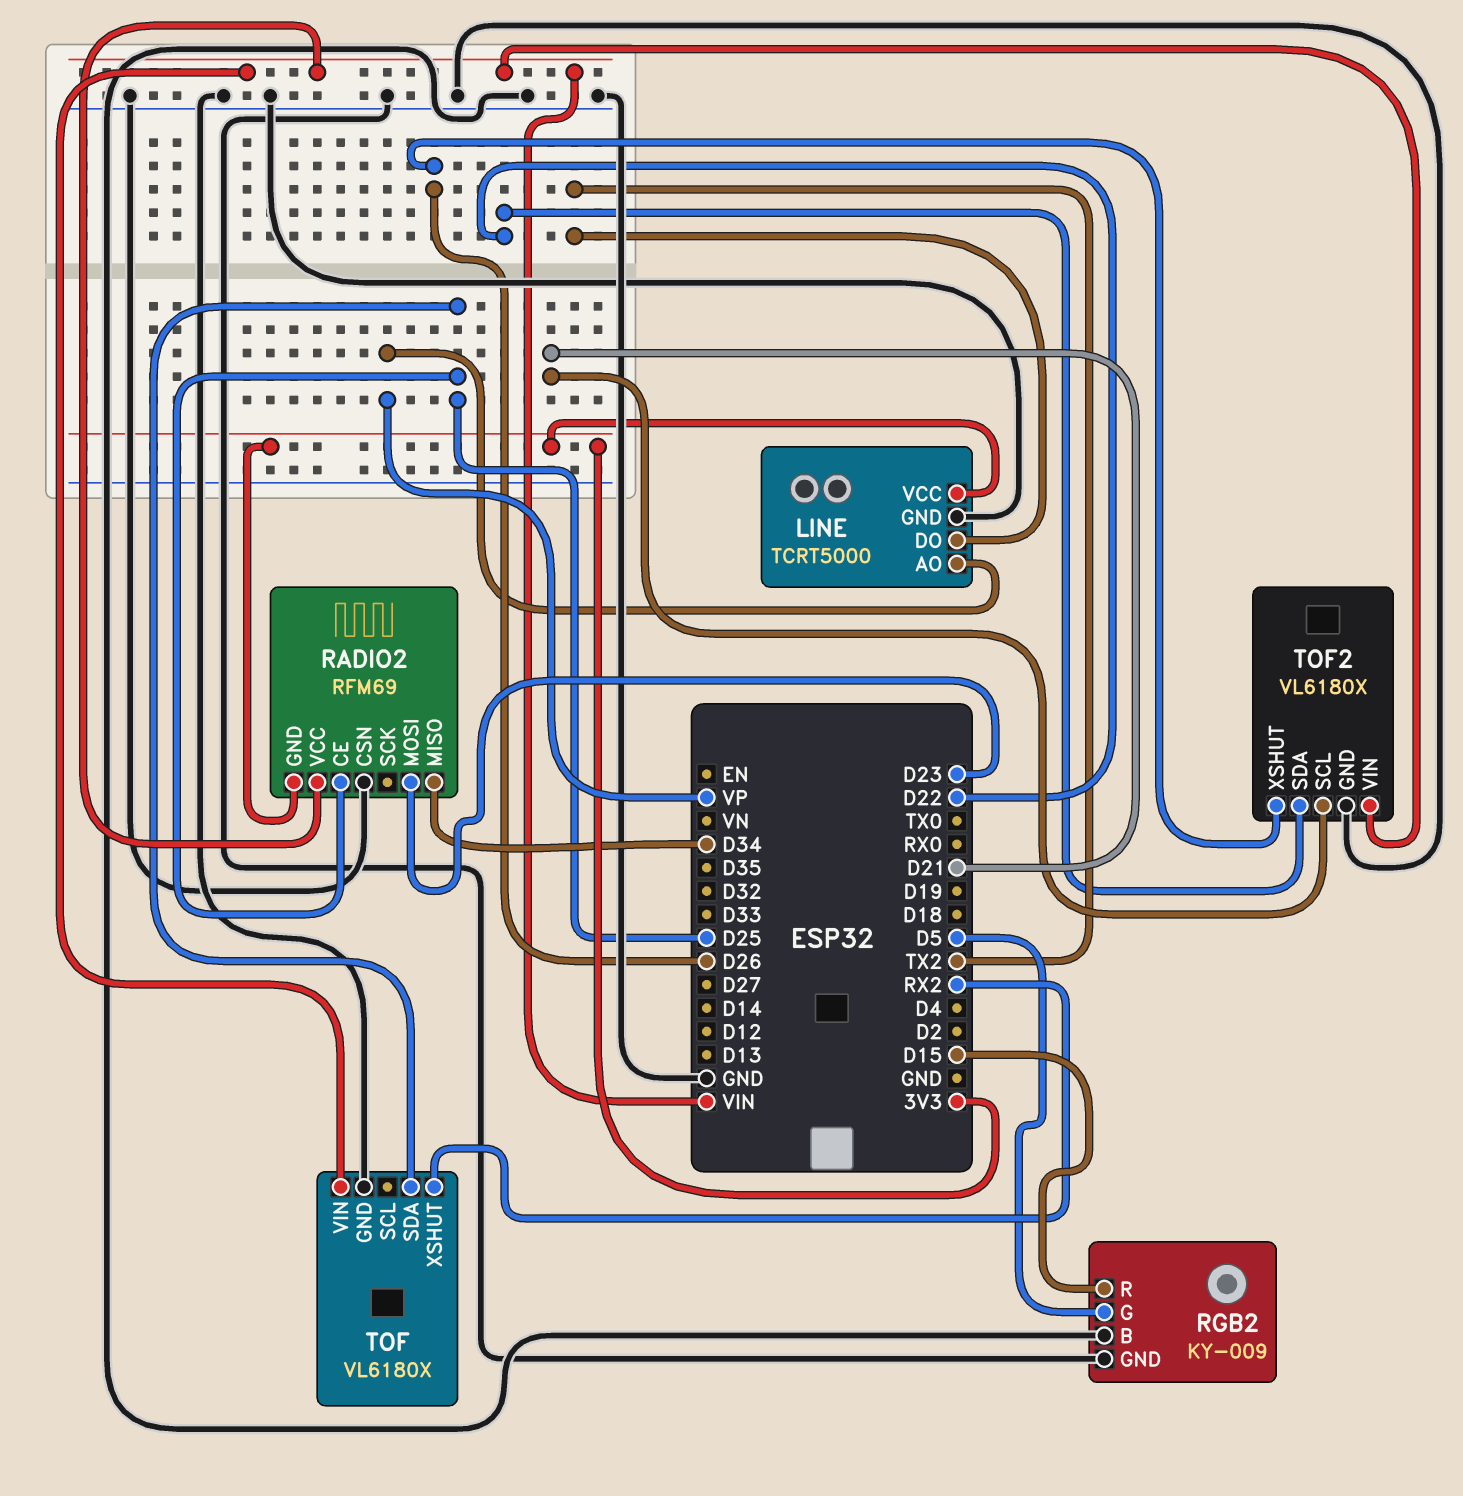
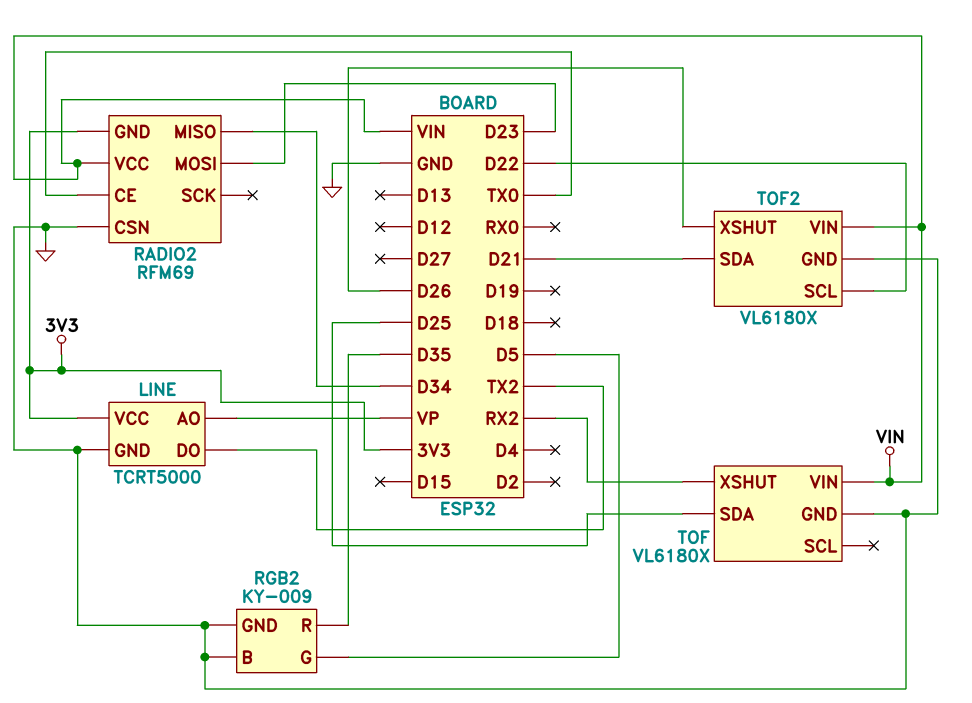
RADIO2 pin CE: D25 -> TX0
RGB2 pin R: D15 -> D35
TOF2 pin SCL: D21 -> D22
TOF2 pin SDA: D22 -> D21

